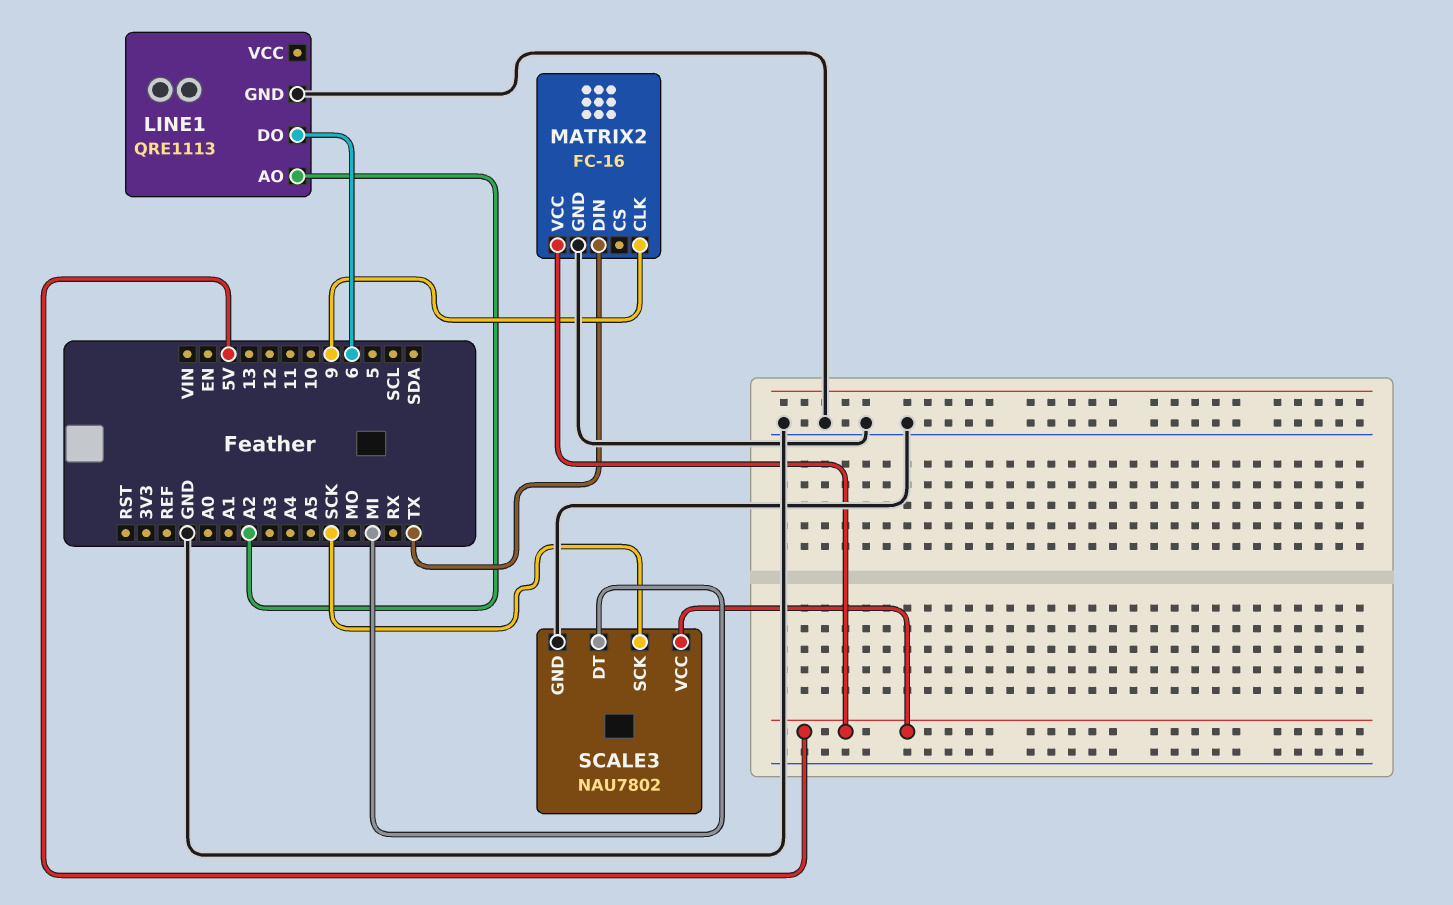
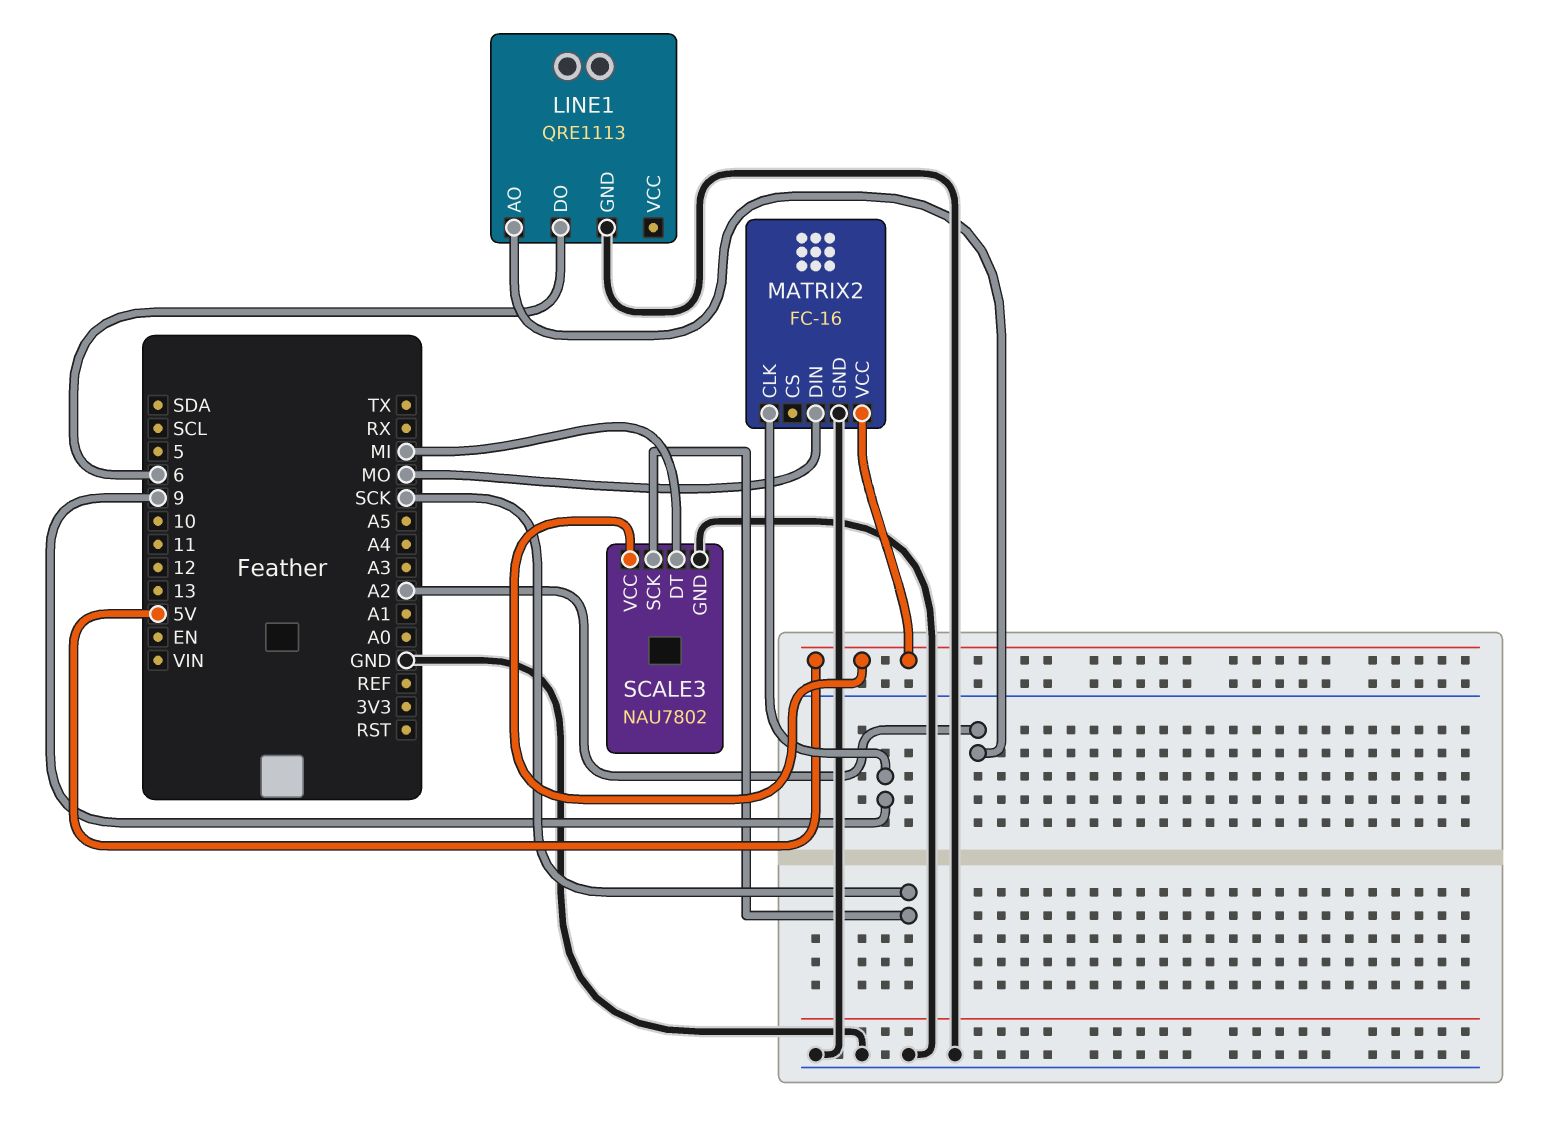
MATRIX2 pin DIN: TX -> MO

